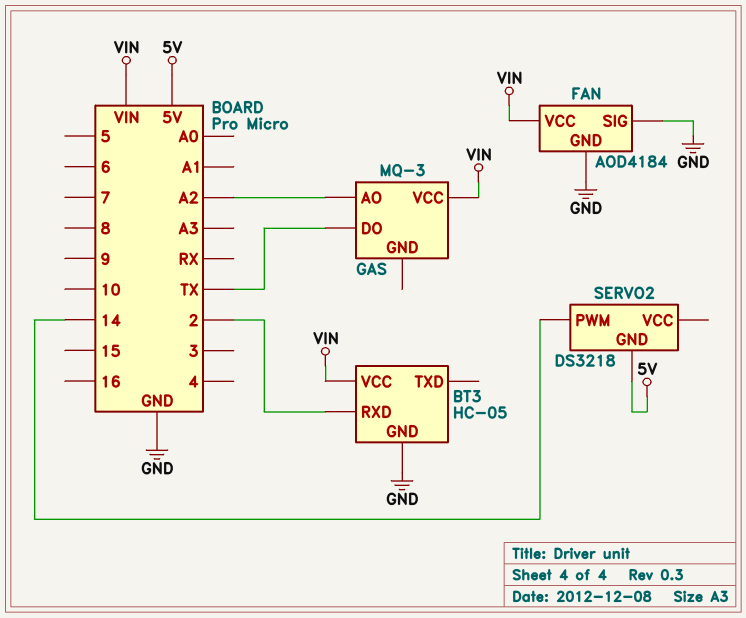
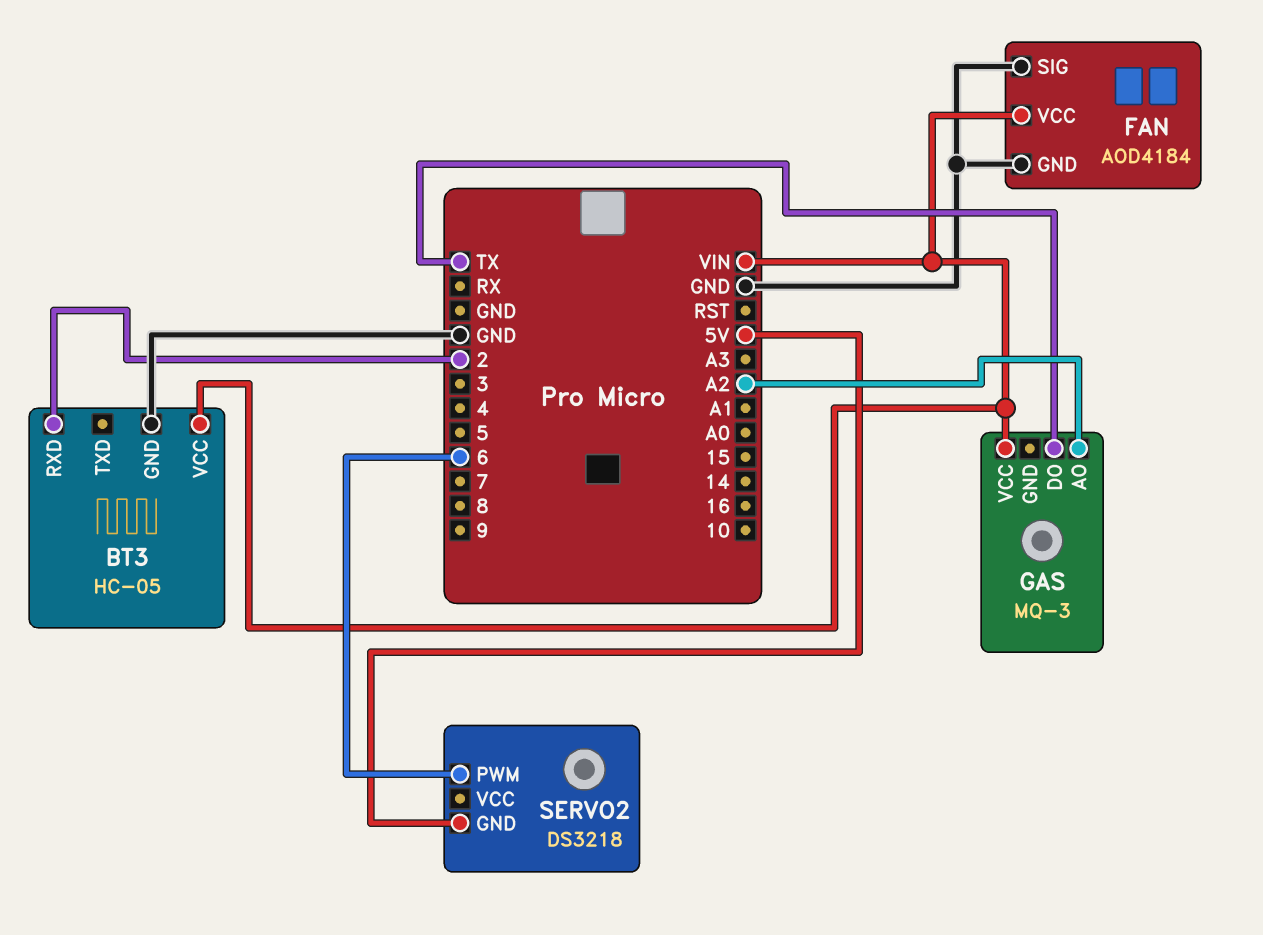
SERVO2 pin PWM: 14 -> 6

